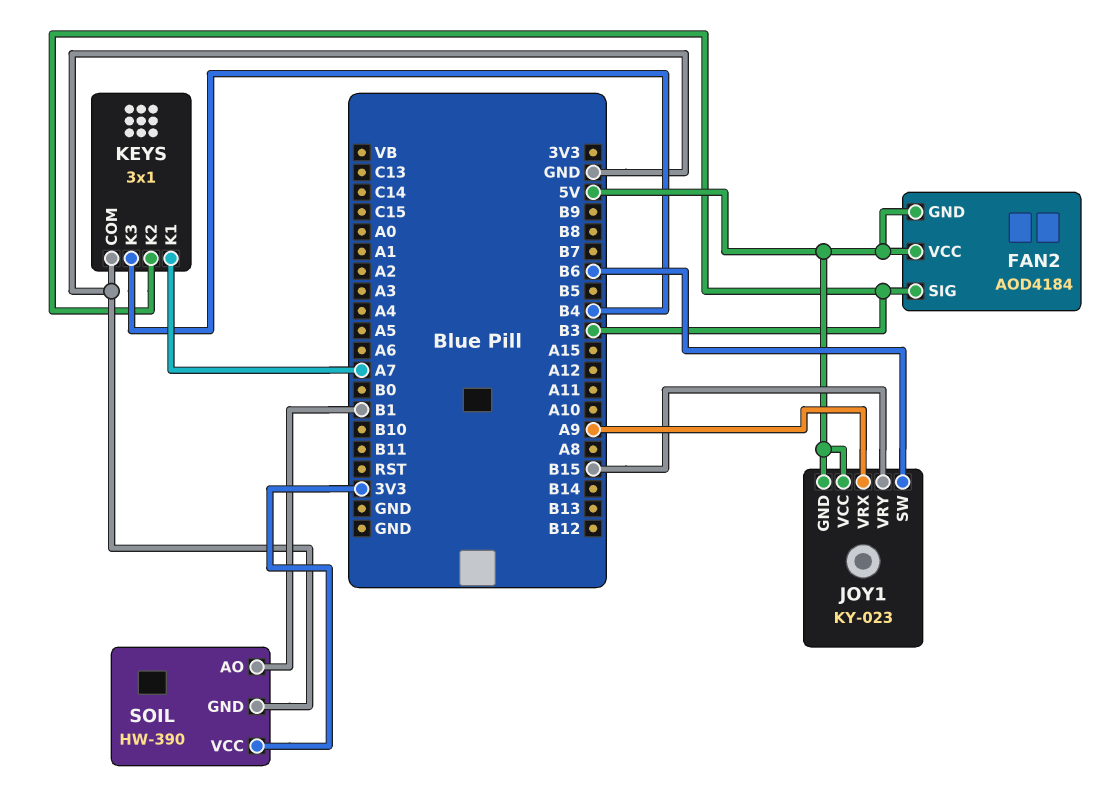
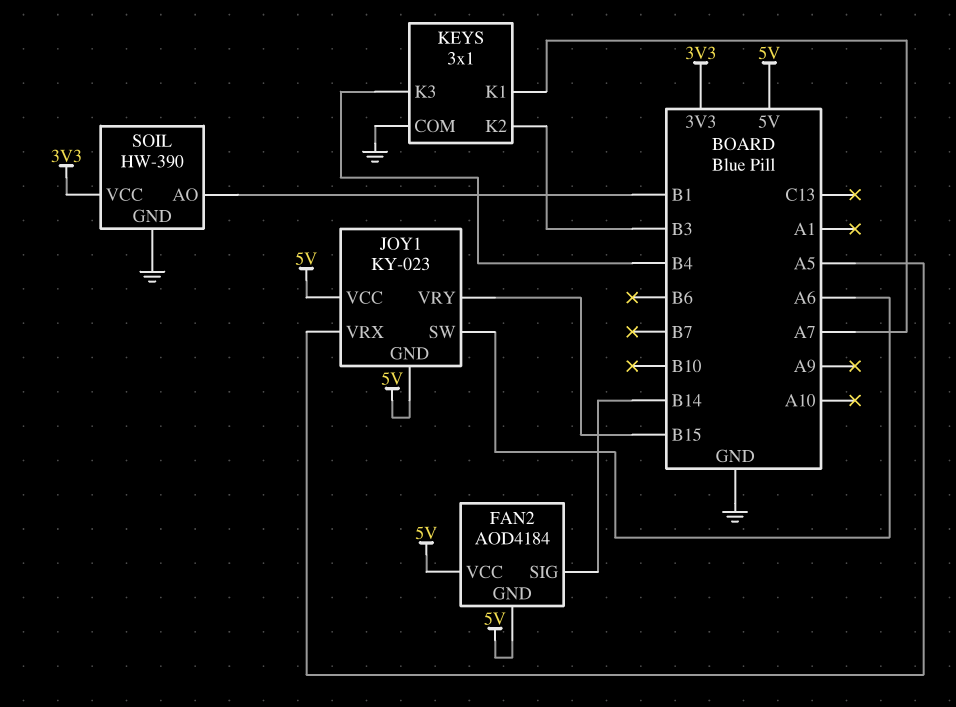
FAN2 pin SIG: B3 -> B14
JOY1 pin SW: B6 -> A6
JOY1 pin VRX: A9 -> A5

